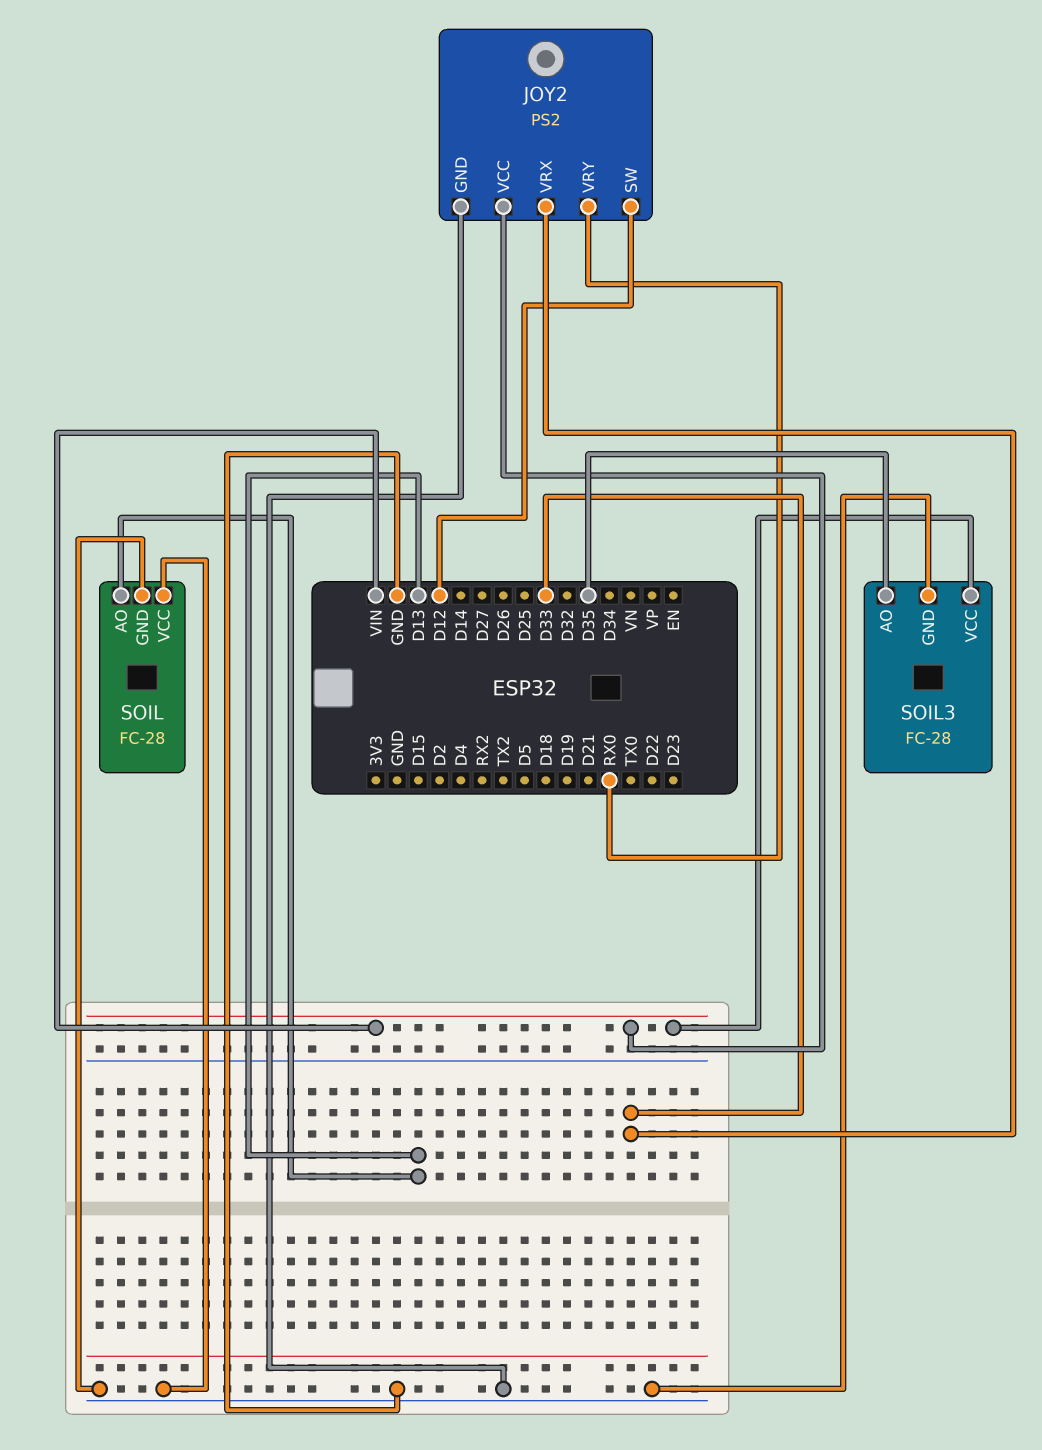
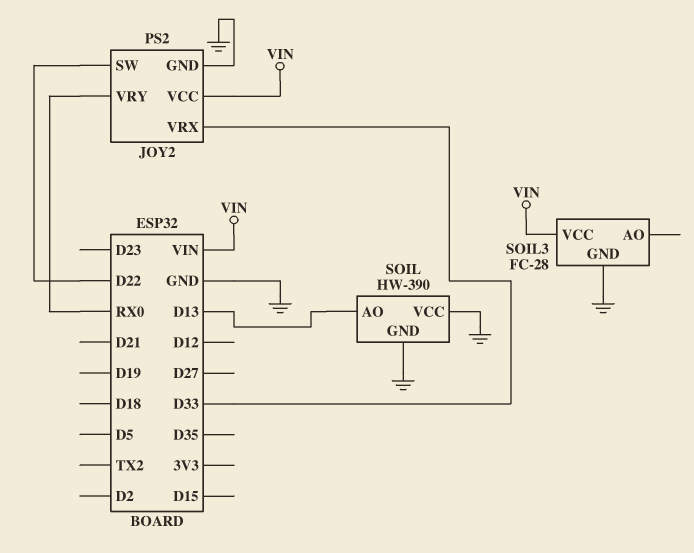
JOY2 pin SW: D12 -> D22
SOIL: FC-28 -> HW-390
SOIL3 pin AO: D35 -> none

